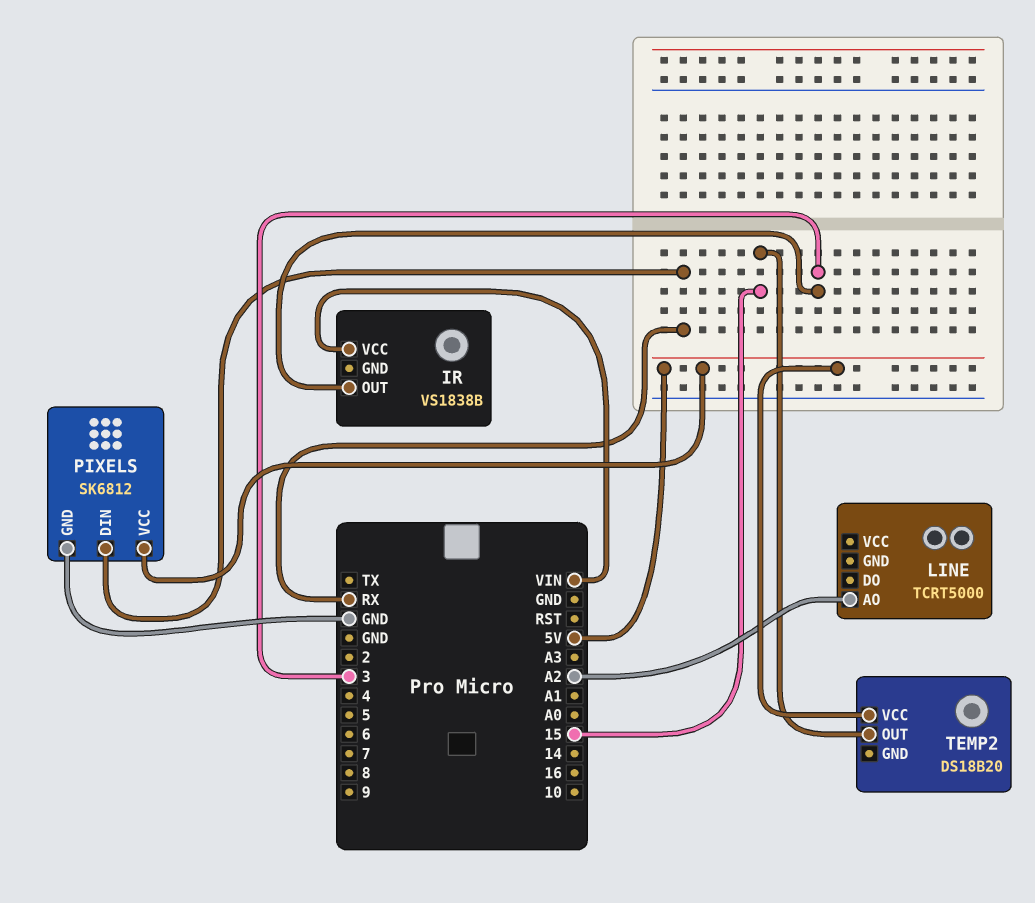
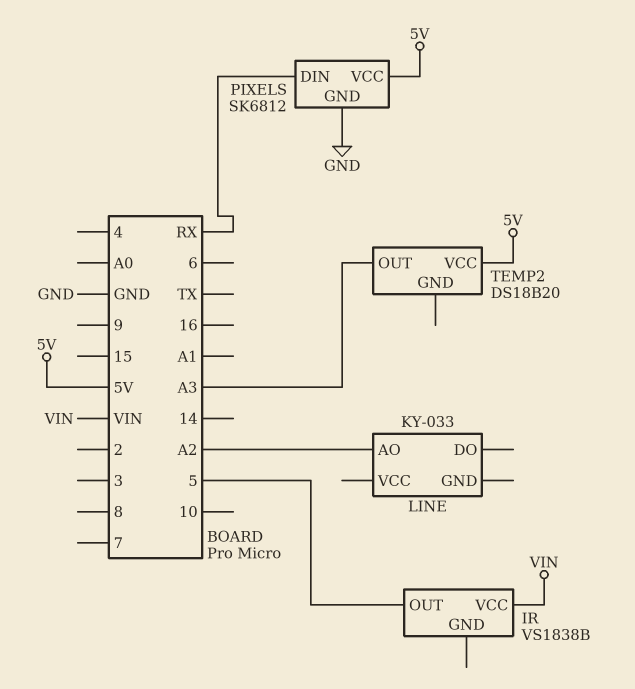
IR pin OUT: 3 -> 5
LINE: TCRT5000 -> KY-033
TEMP2 pin OUT: 15 -> A3

